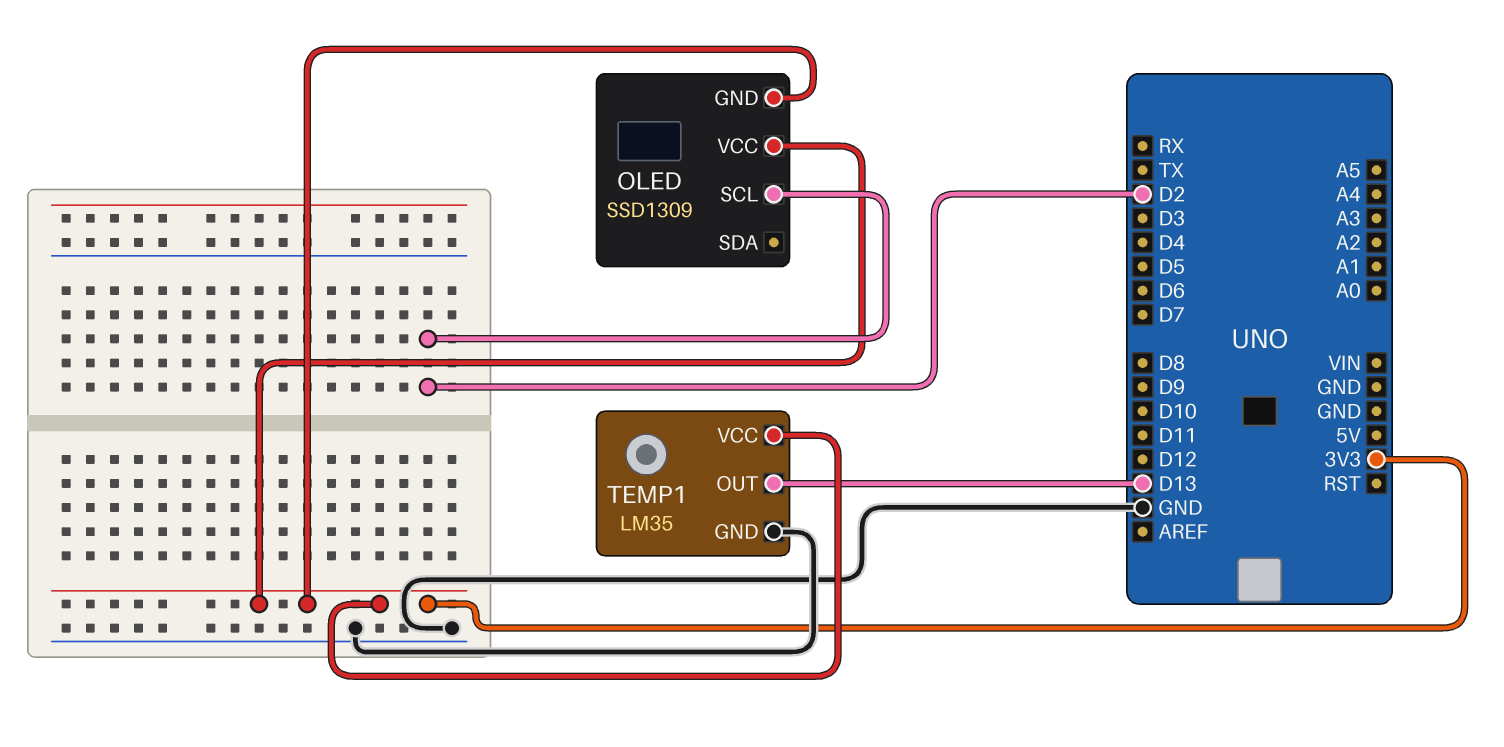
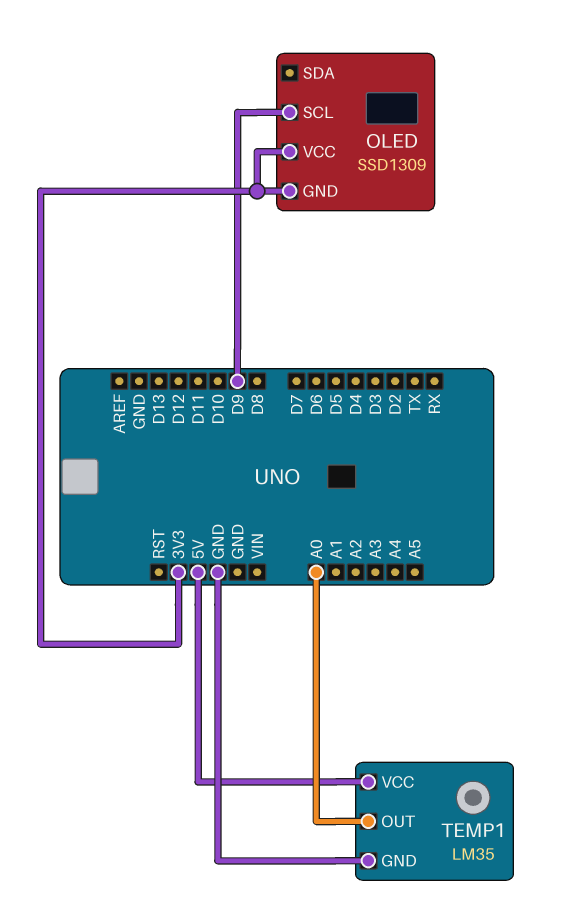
OLED pin SCL: D2 -> D9
TEMP1 pin OUT: D13 -> A0
TEMP1 pin VCC: 3V3 -> 5V

